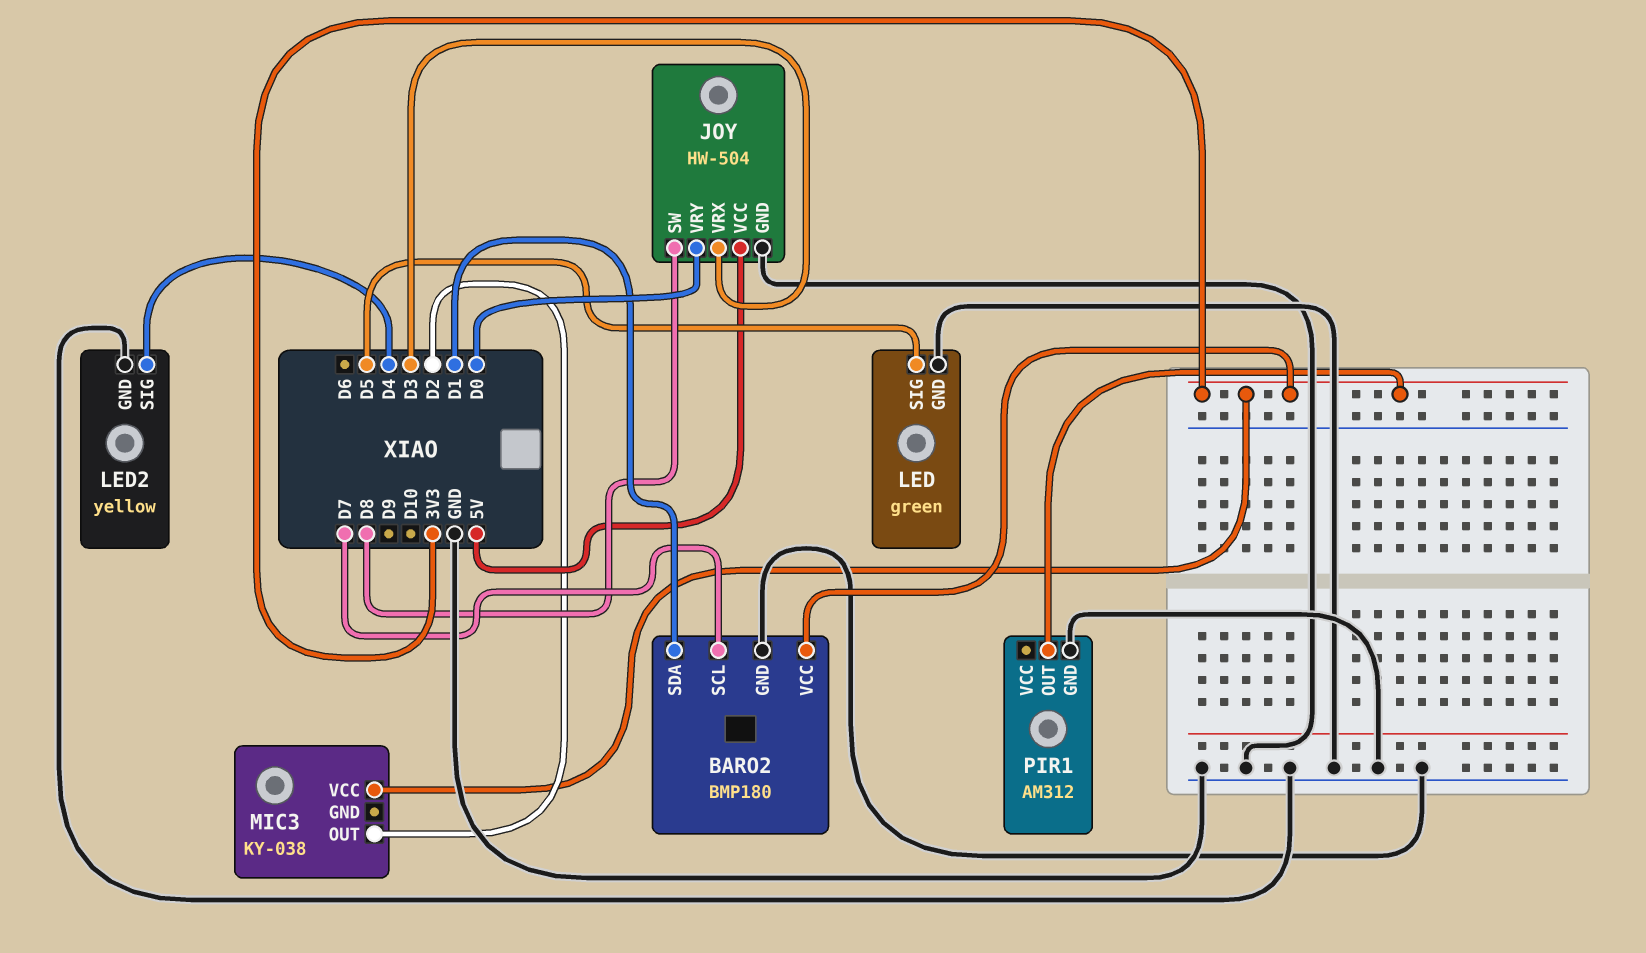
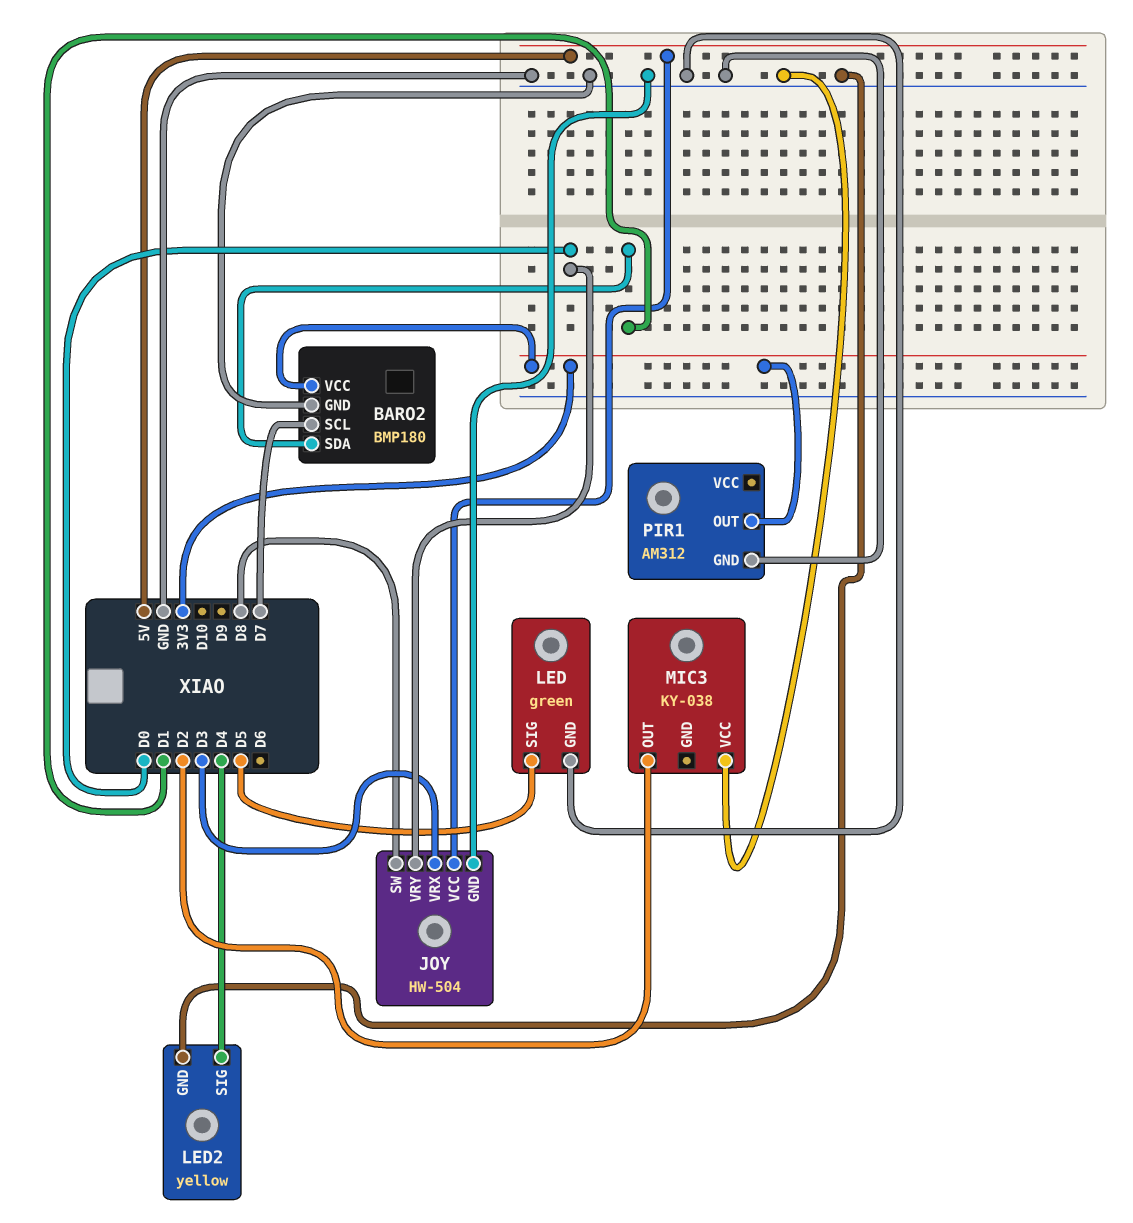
MIC3 pin VCC: 3V3 -> GND

